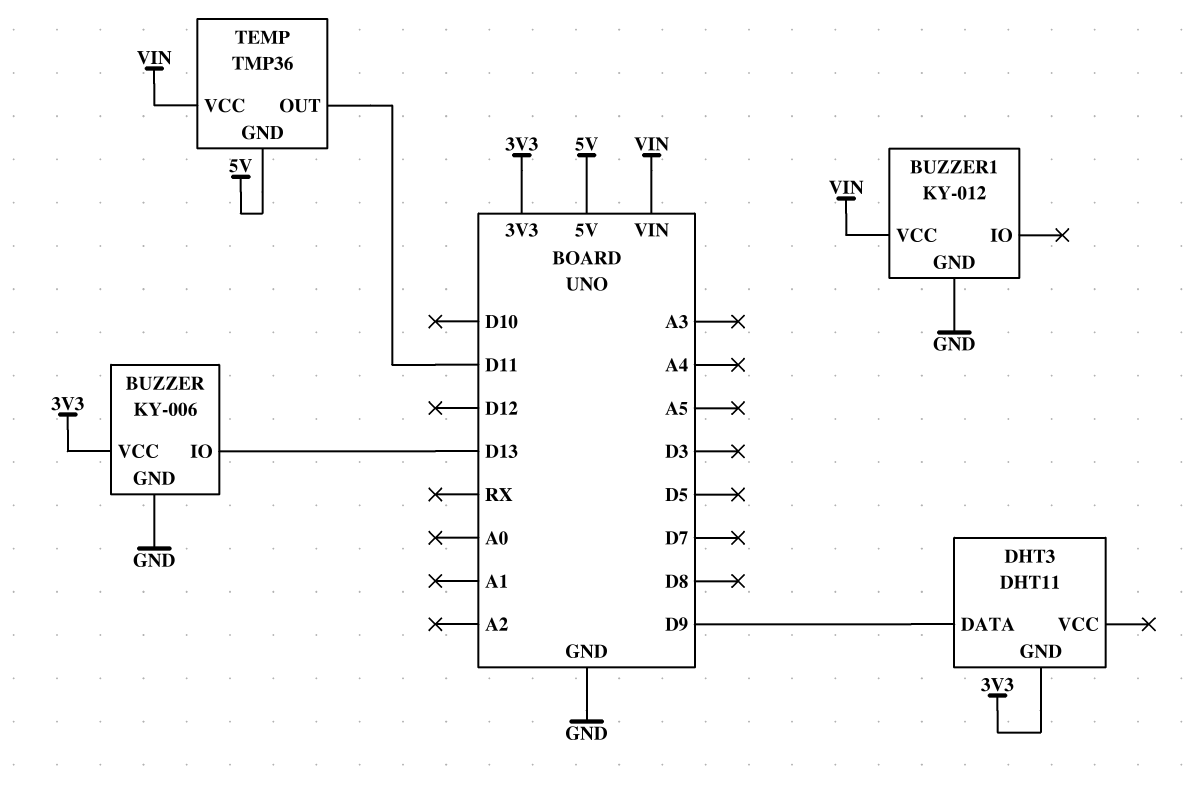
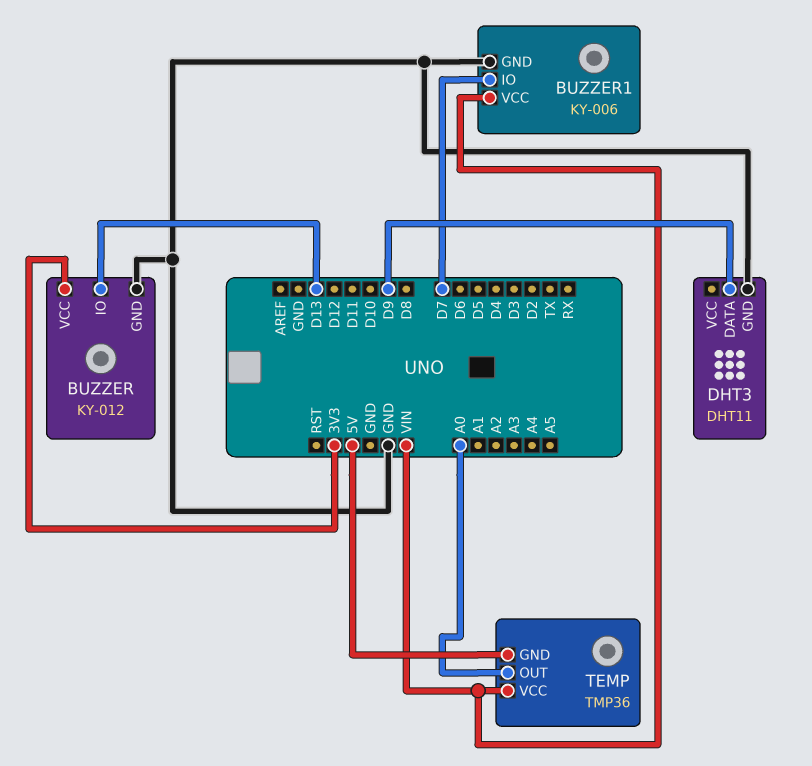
BUZZER: KY-006 -> KY-012
BUZZER1: KY-012 -> KY-006
BUZZER1 pin IO: none -> D7
DHT3 pin GND: 3V3 -> GND
TEMP pin OUT: D11 -> A0

